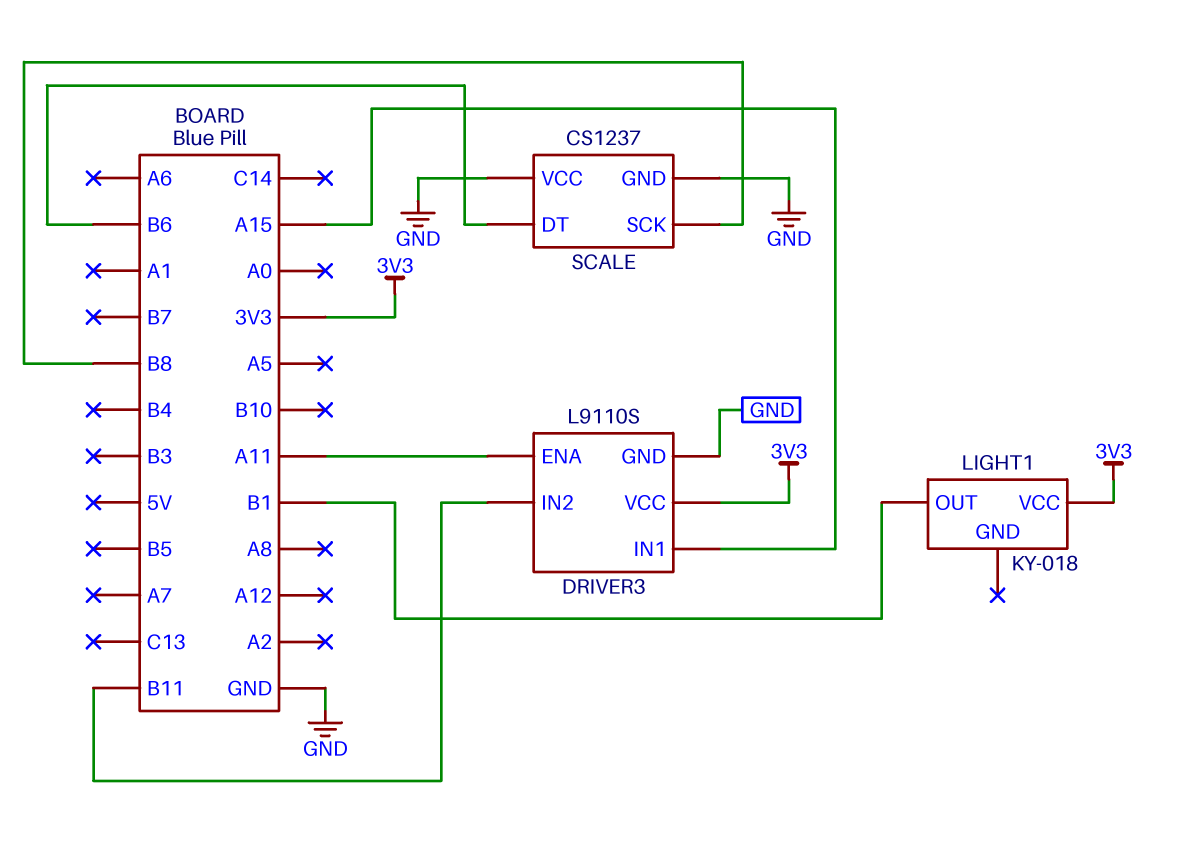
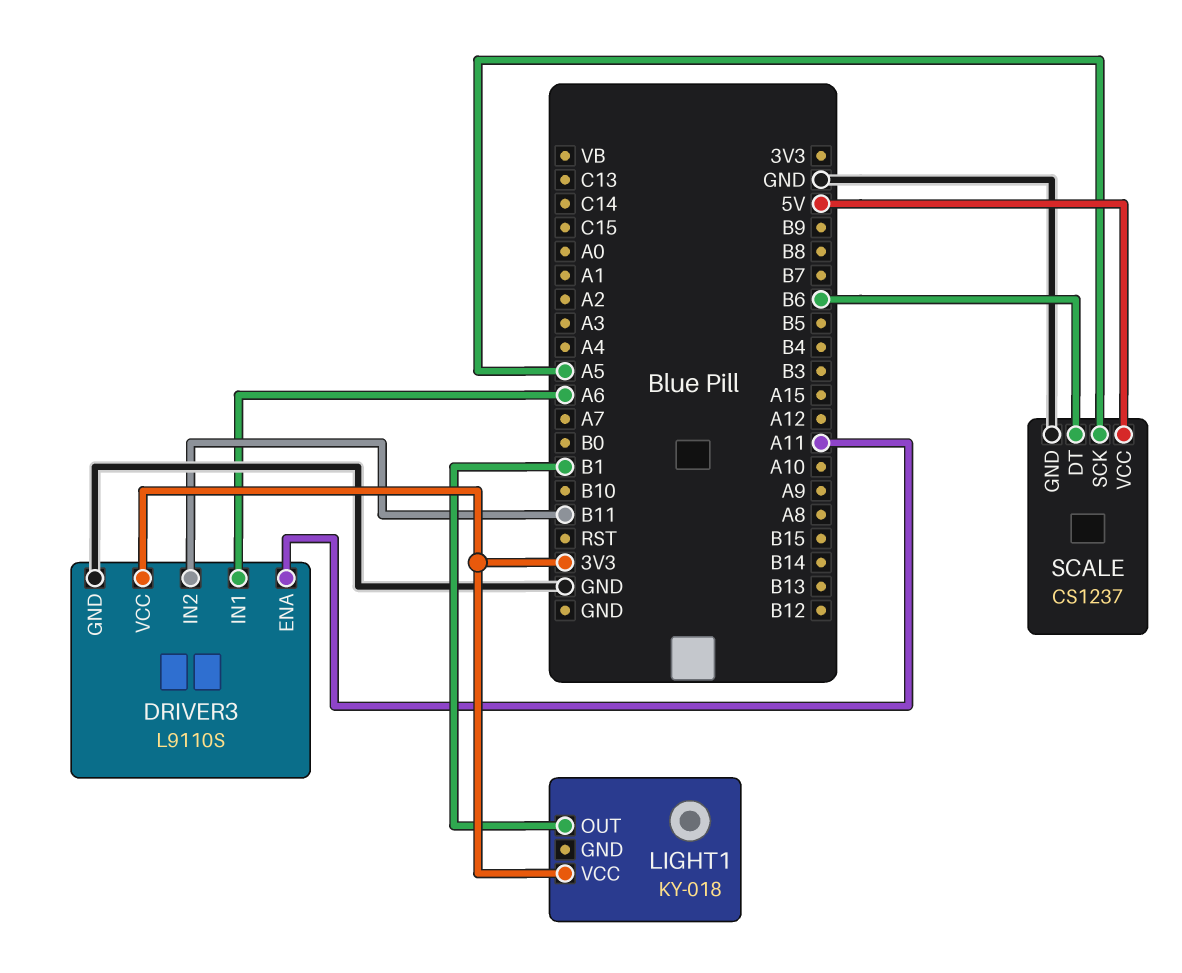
DRIVER3 pin IN1: A15 -> A6
SCALE pin SCK: B8 -> A5
SCALE pin VCC: GND -> 5V

